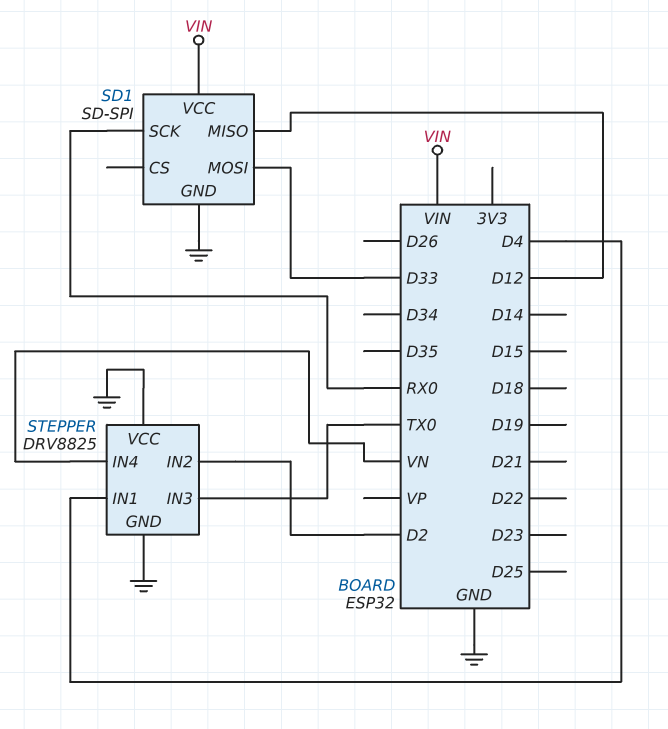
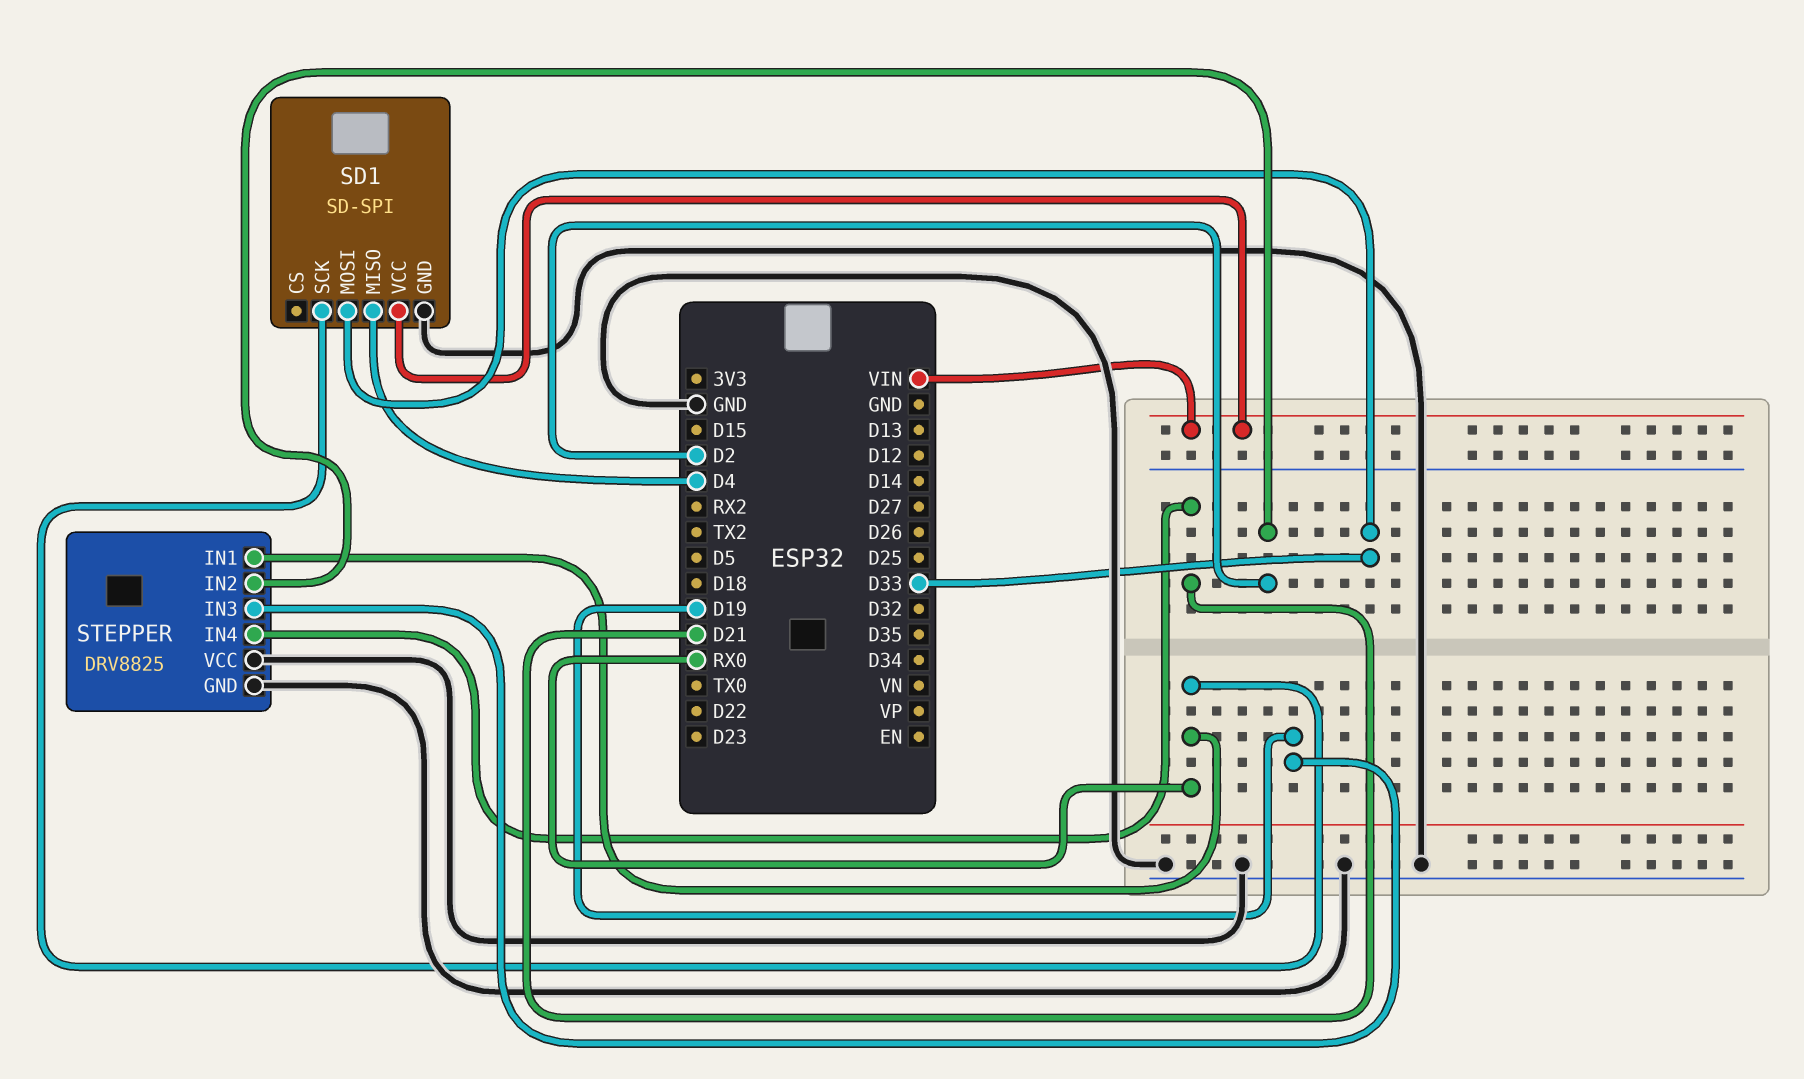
SD1 pin MISO: D12 -> D4
STEPPER pin IN1: D4 -> RX0
STEPPER pin IN3: TX0 -> D19
STEPPER pin IN4: VN -> D21

